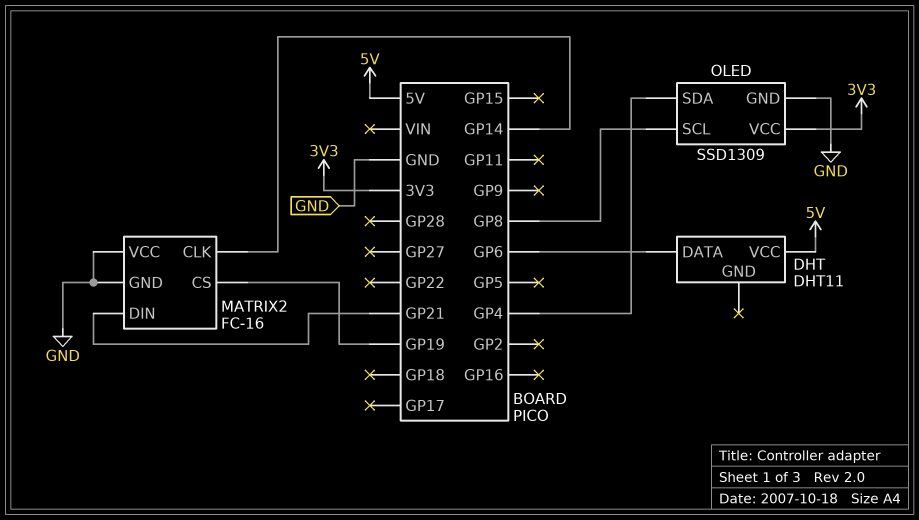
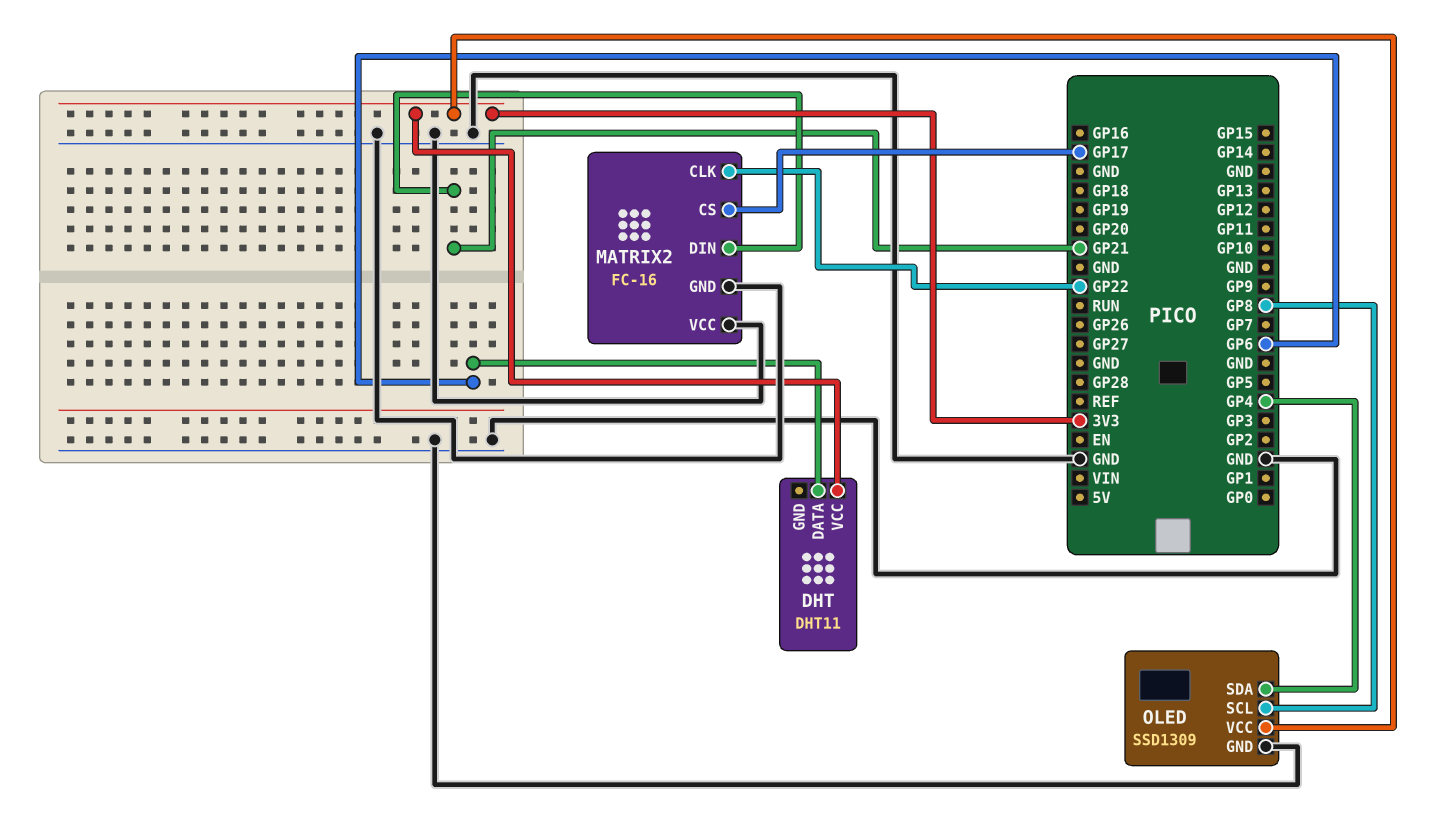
DHT pin VCC: 5V -> 3V3
MATRIX2 pin CLK: GP14 -> GP22
MATRIX2 pin CS: GP19 -> GP17

